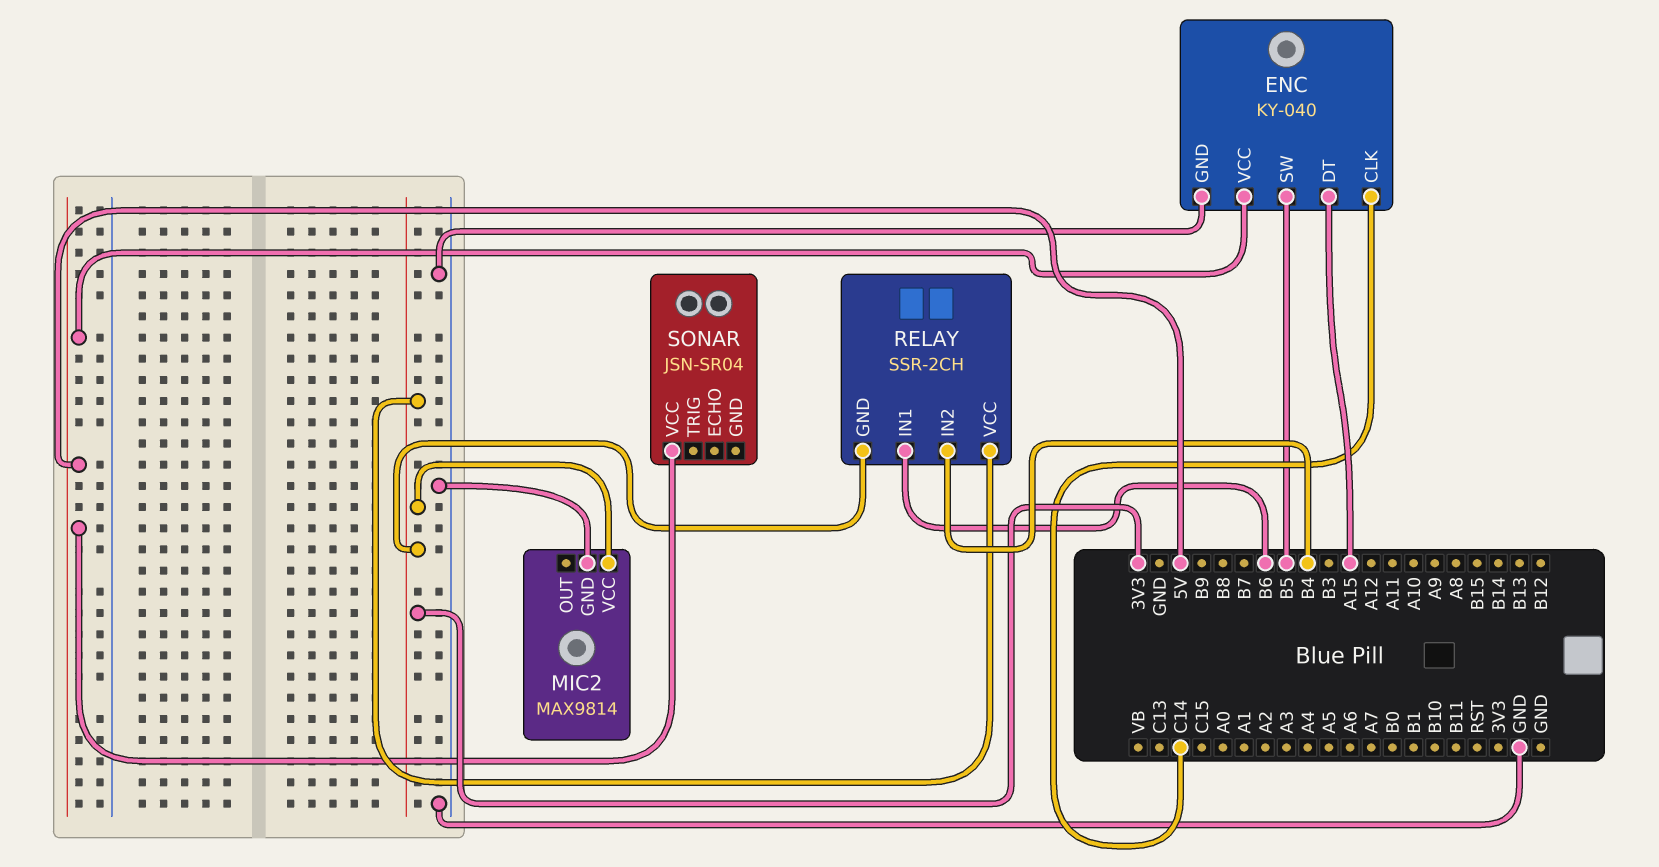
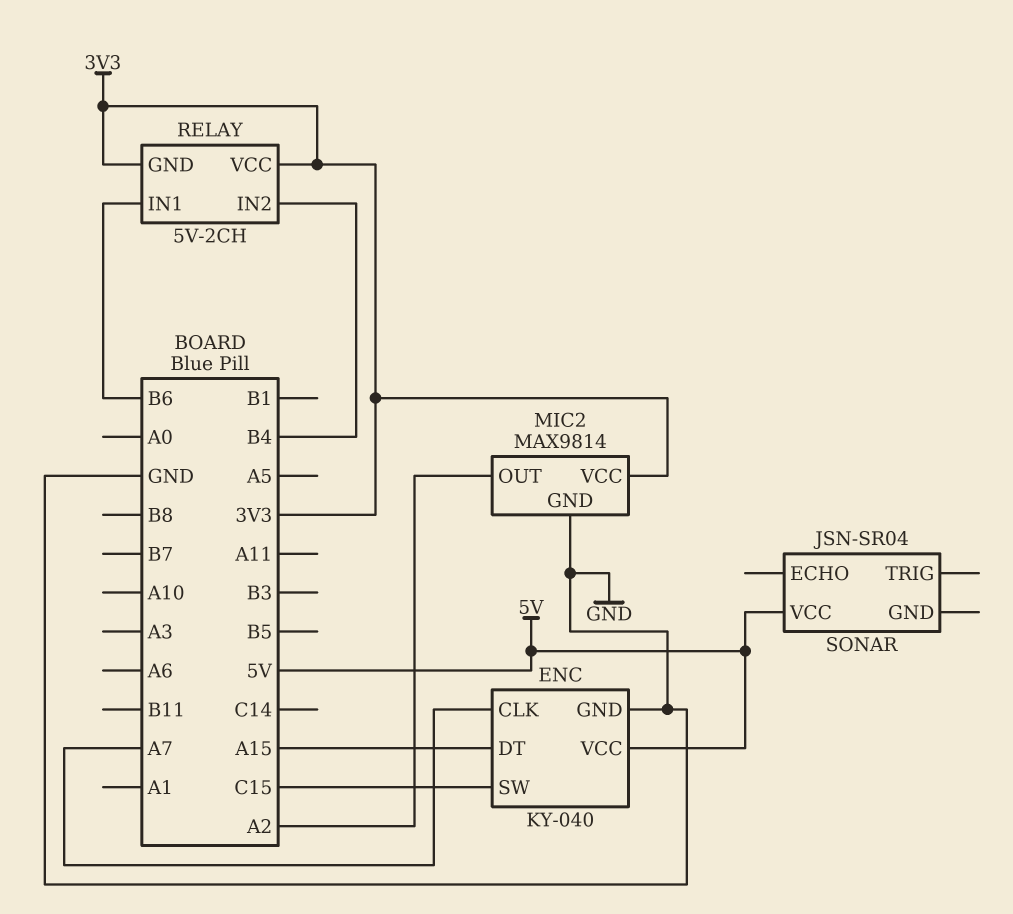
ENC pin CLK: C14 -> A7
ENC pin SW: B5 -> C15
MIC2 pin OUT: none -> A2
RELAY: SSR-2CH -> 5V-2CH

